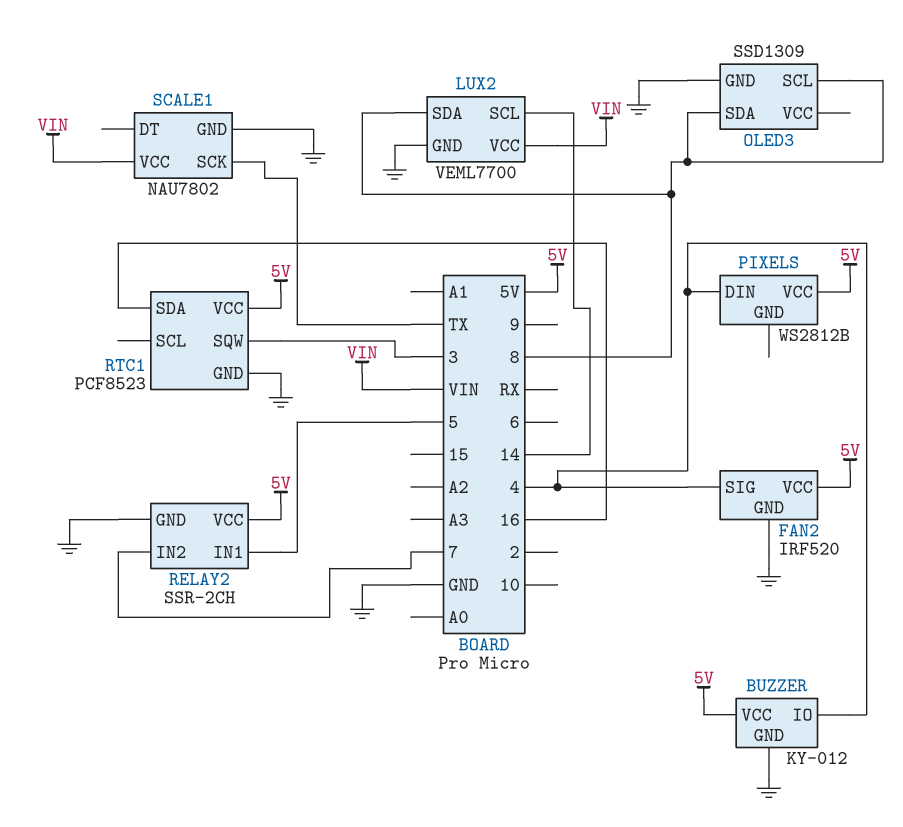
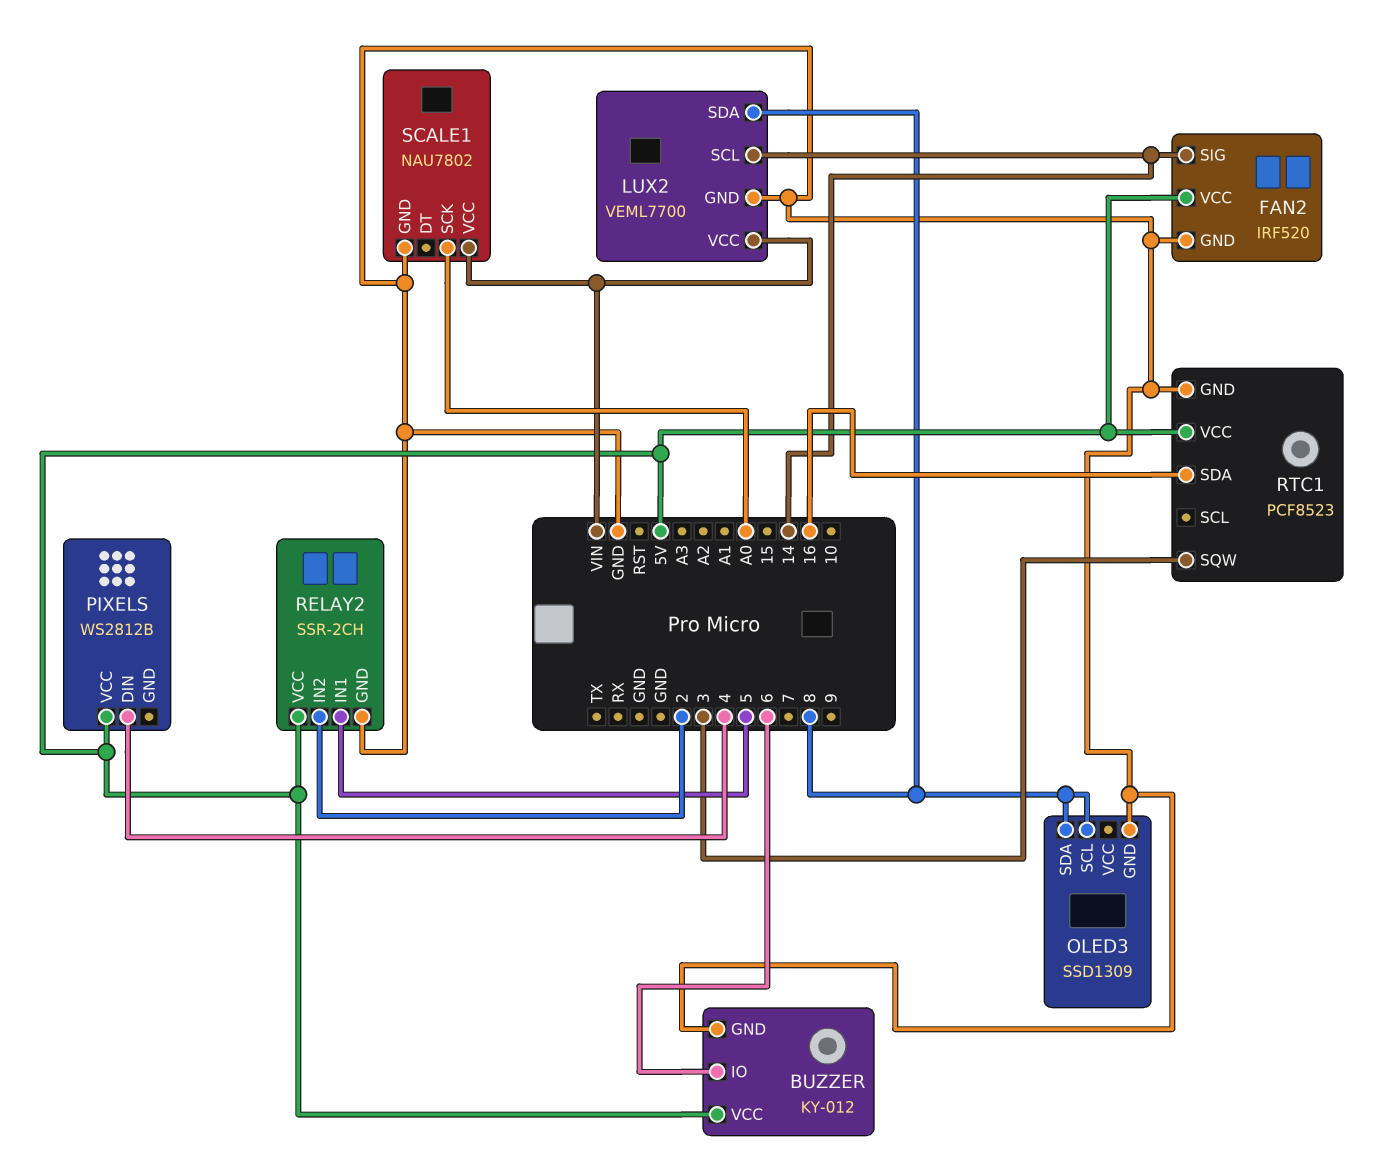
BUZZER pin IO: 4 -> 6
FAN2 pin SIG: 4 -> 14
RELAY2 pin IN2: 7 -> 2
SCALE1 pin SCK: TX -> A0

